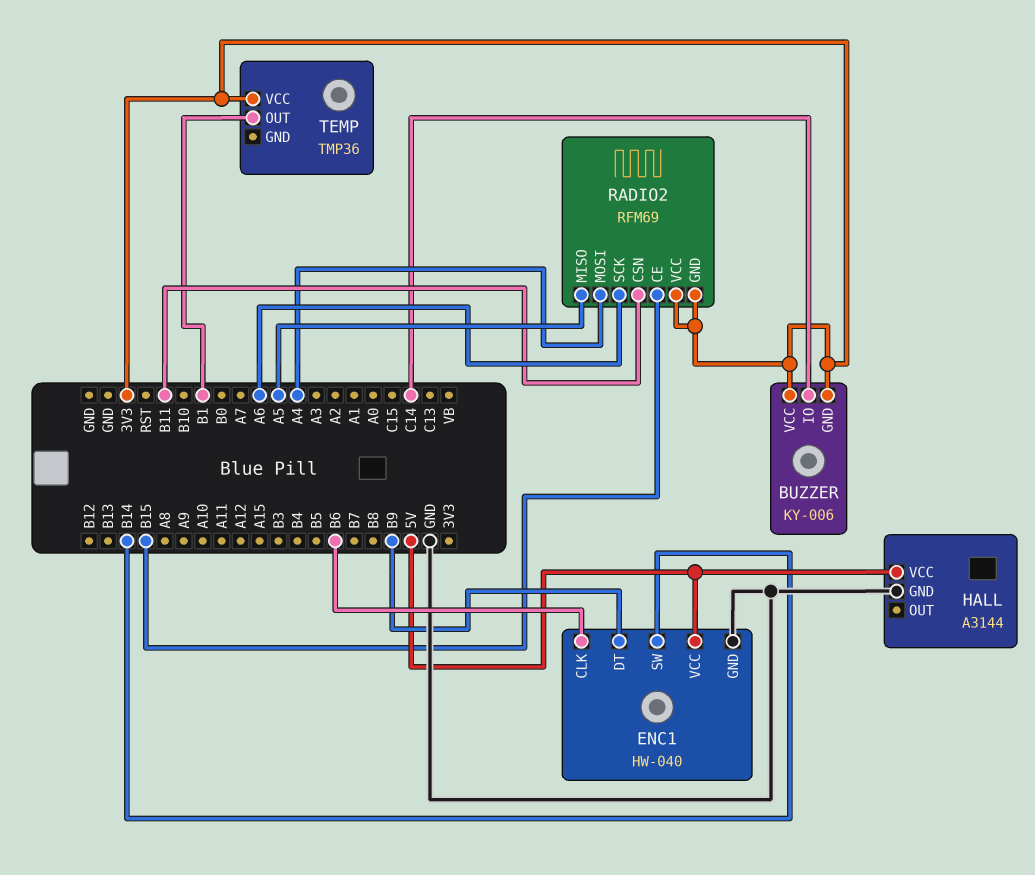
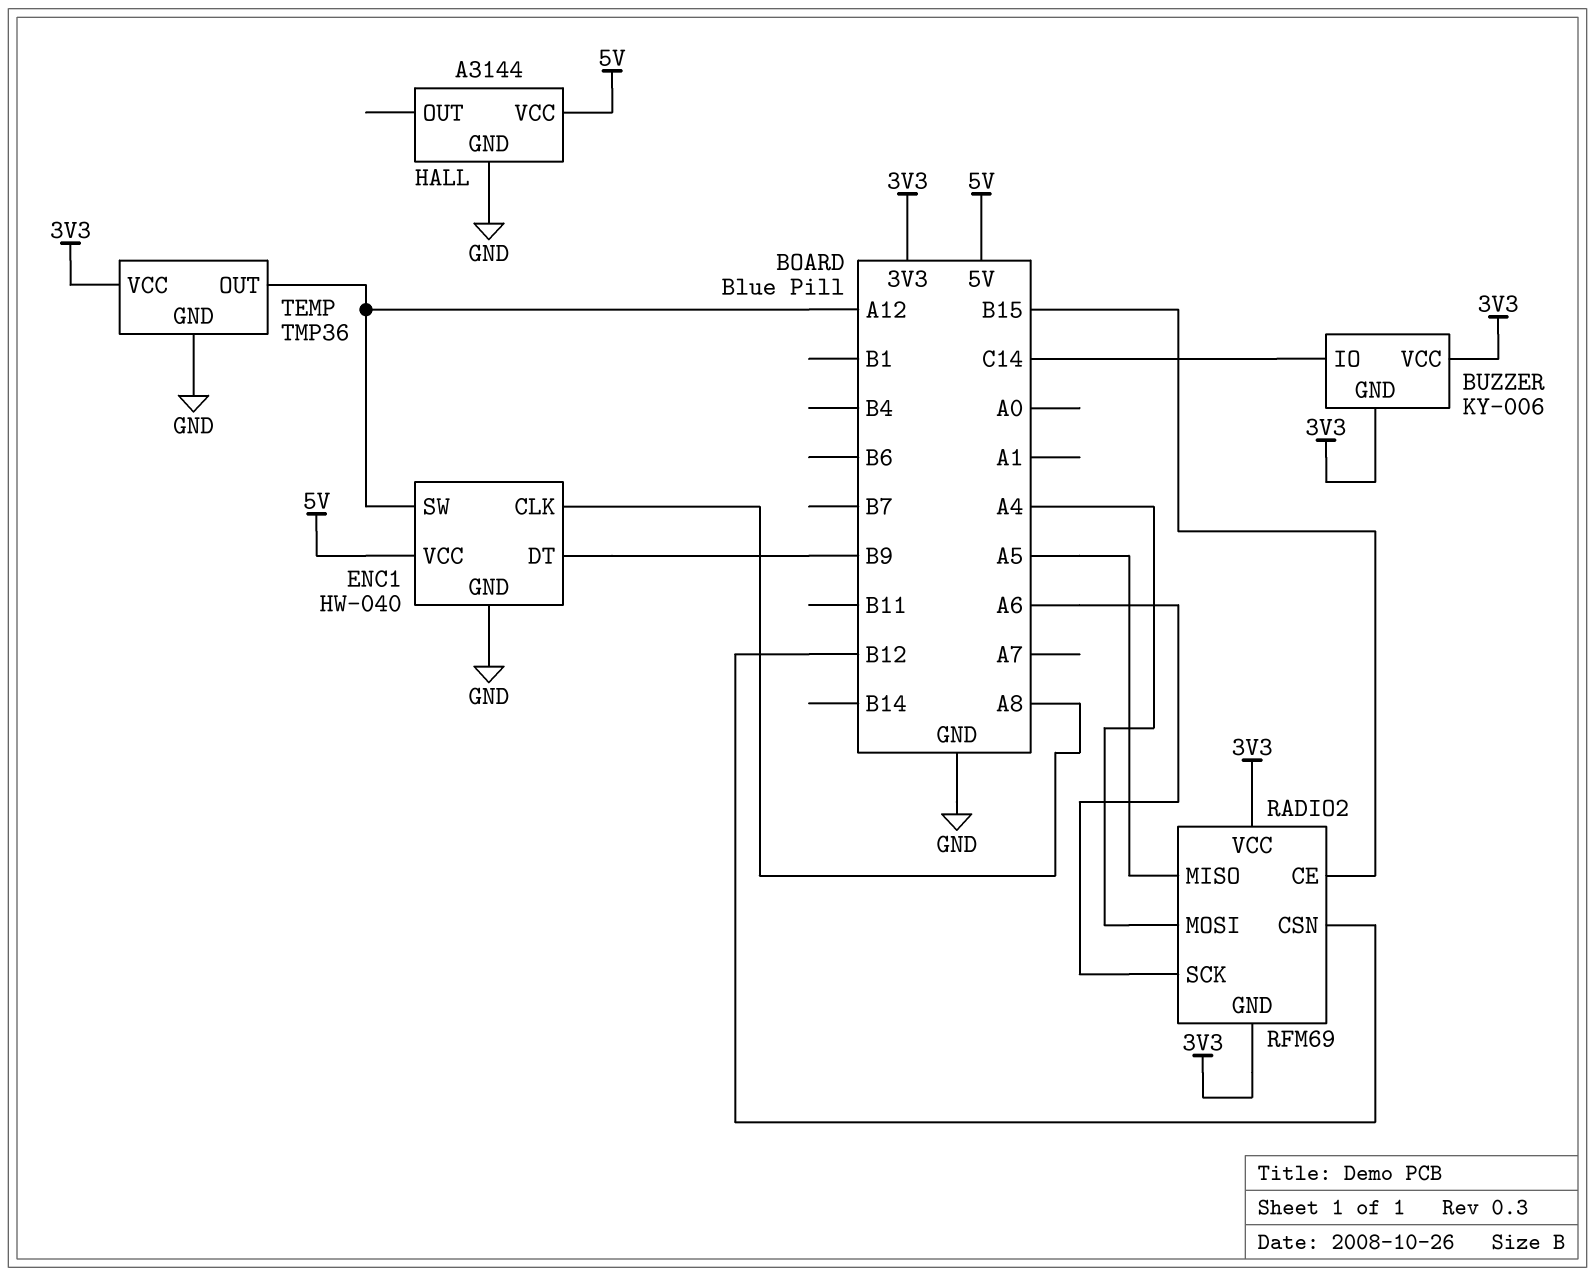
ENC1 pin CLK: B6 -> A8
ENC1 pin SW: B14 -> A12
RADIO2 pin CSN: B11 -> B12
TEMP pin GND: none -> GND
TEMP pin OUT: B1 -> A12

